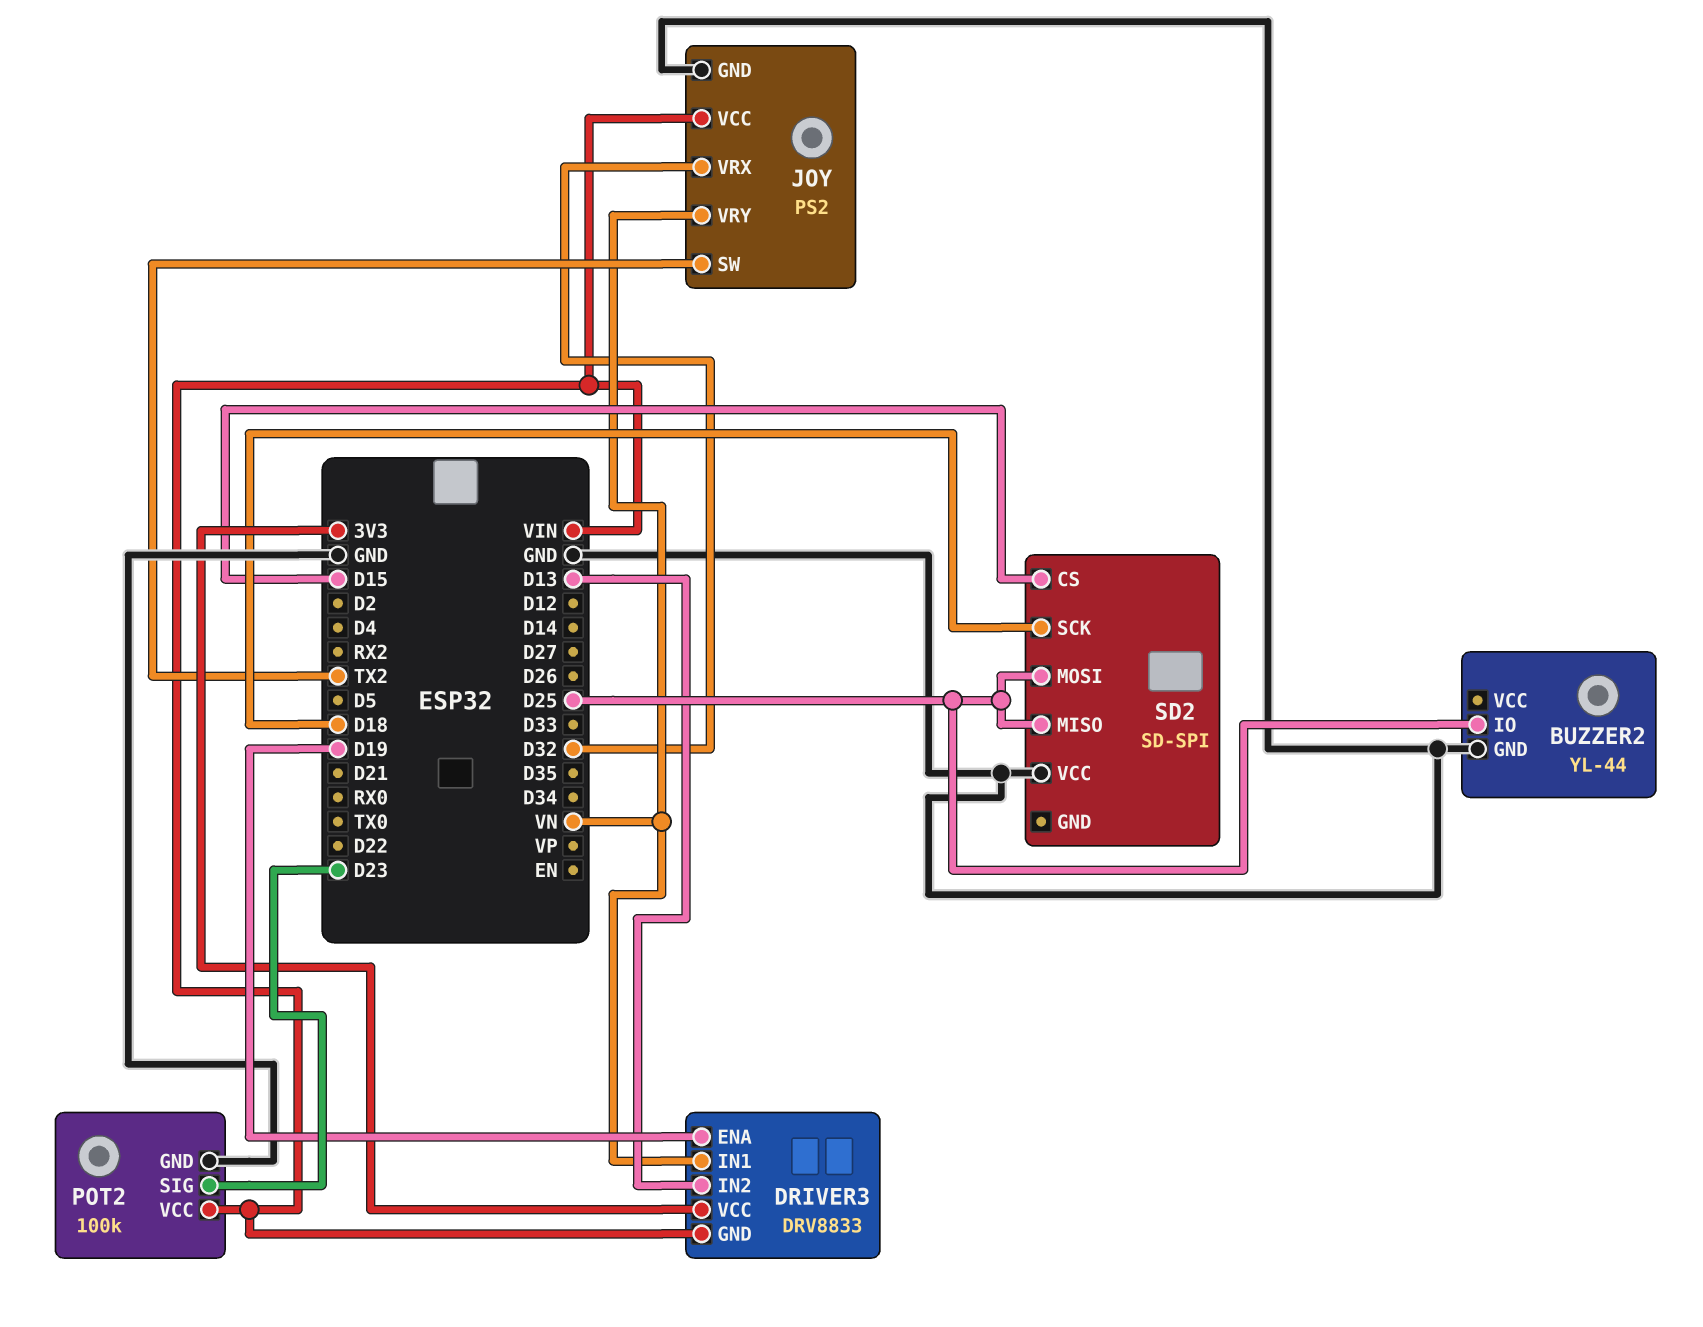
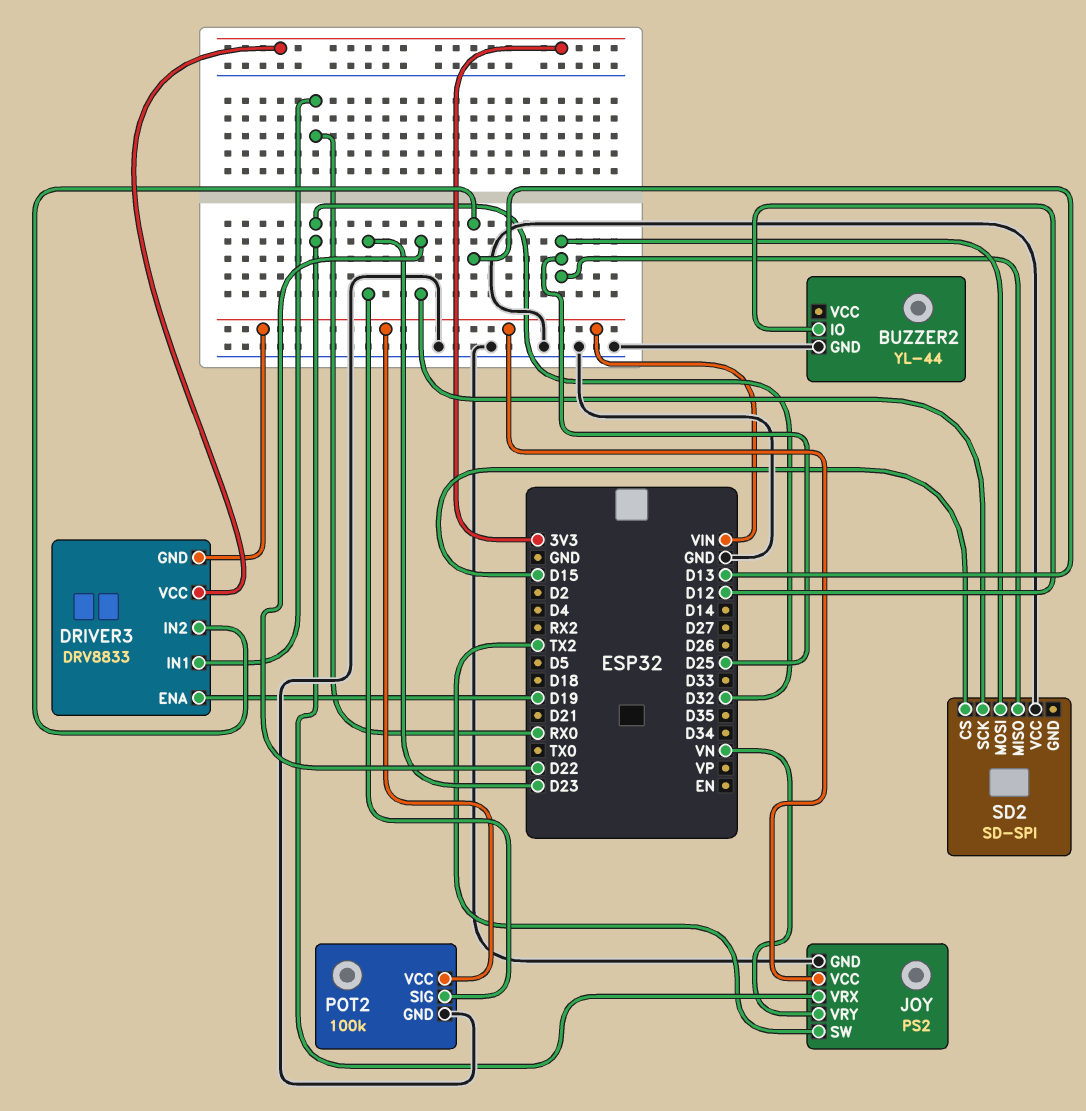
BUZZER2 pin IO: D25 -> D12
DRIVER3 pin IN1: VN -> RX0
SD2 pin SCK: D18 -> D22

